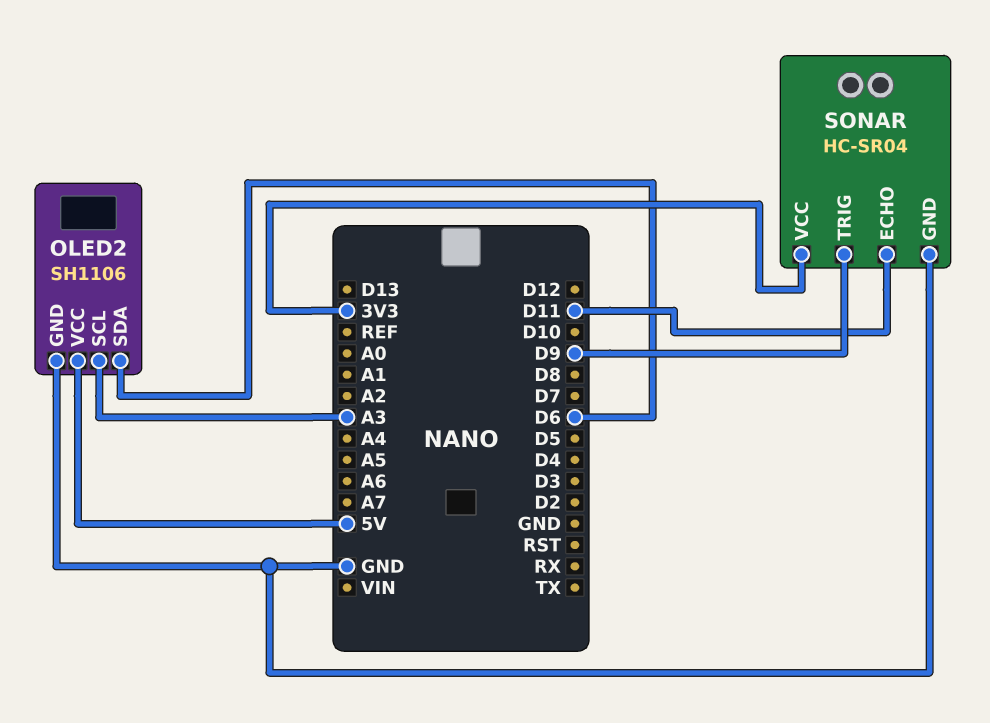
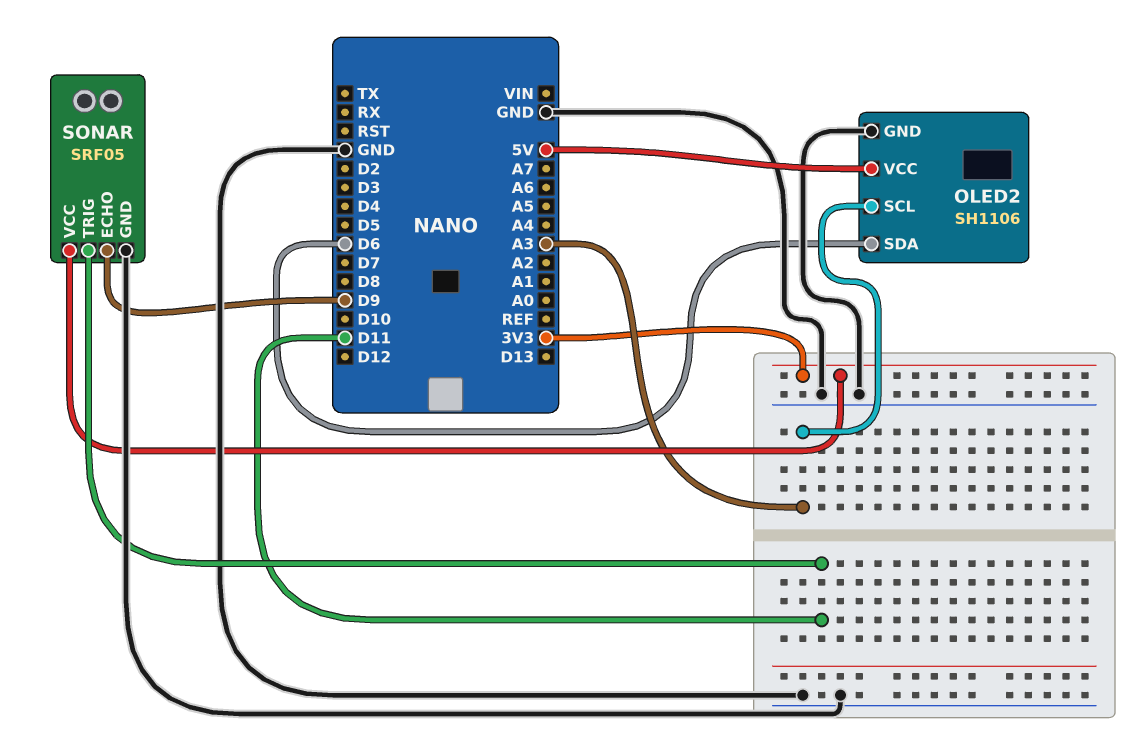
SONAR: HC-SR04 -> SRF05
SONAR pin ECHO: D11 -> D9
SONAR pin TRIG: D9 -> D11

